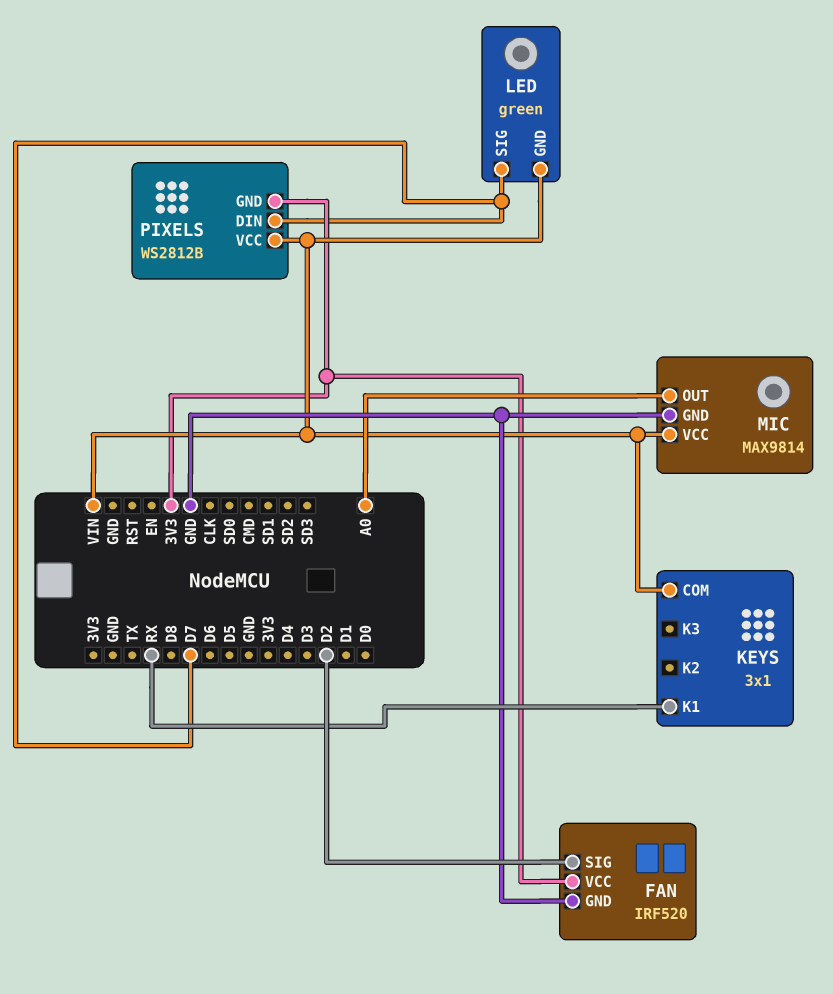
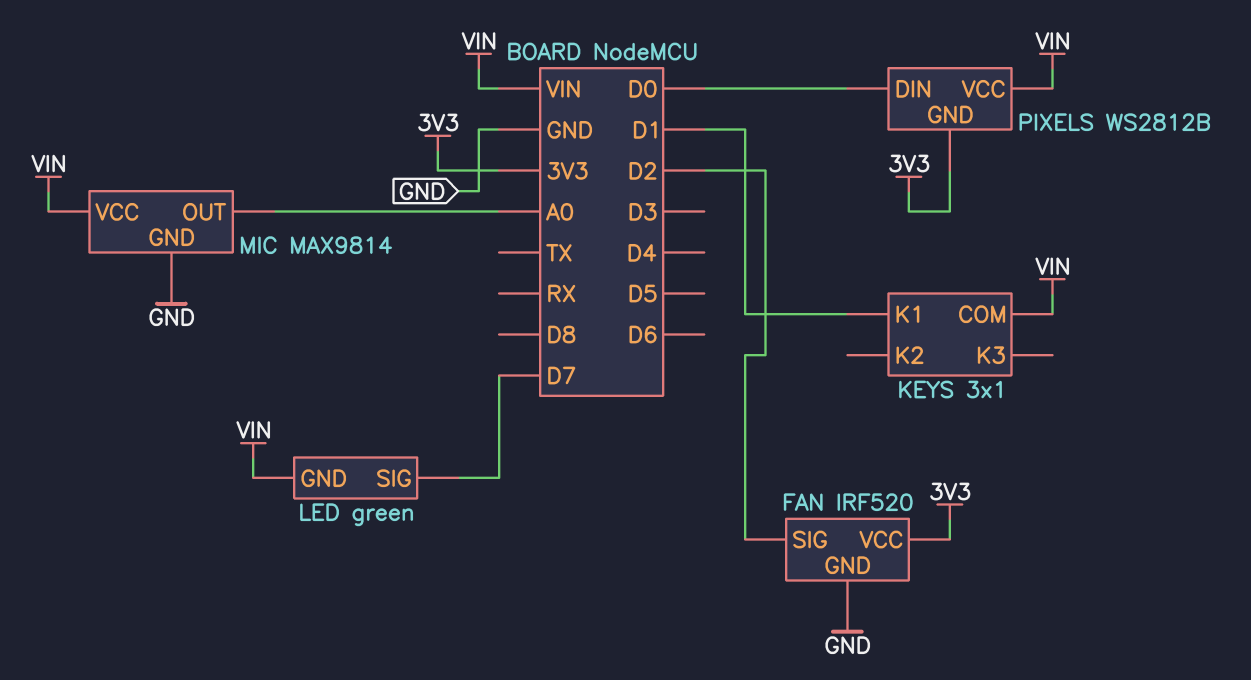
KEYS pin K1: RX -> D1
PIXELS pin DIN: D7 -> D0

